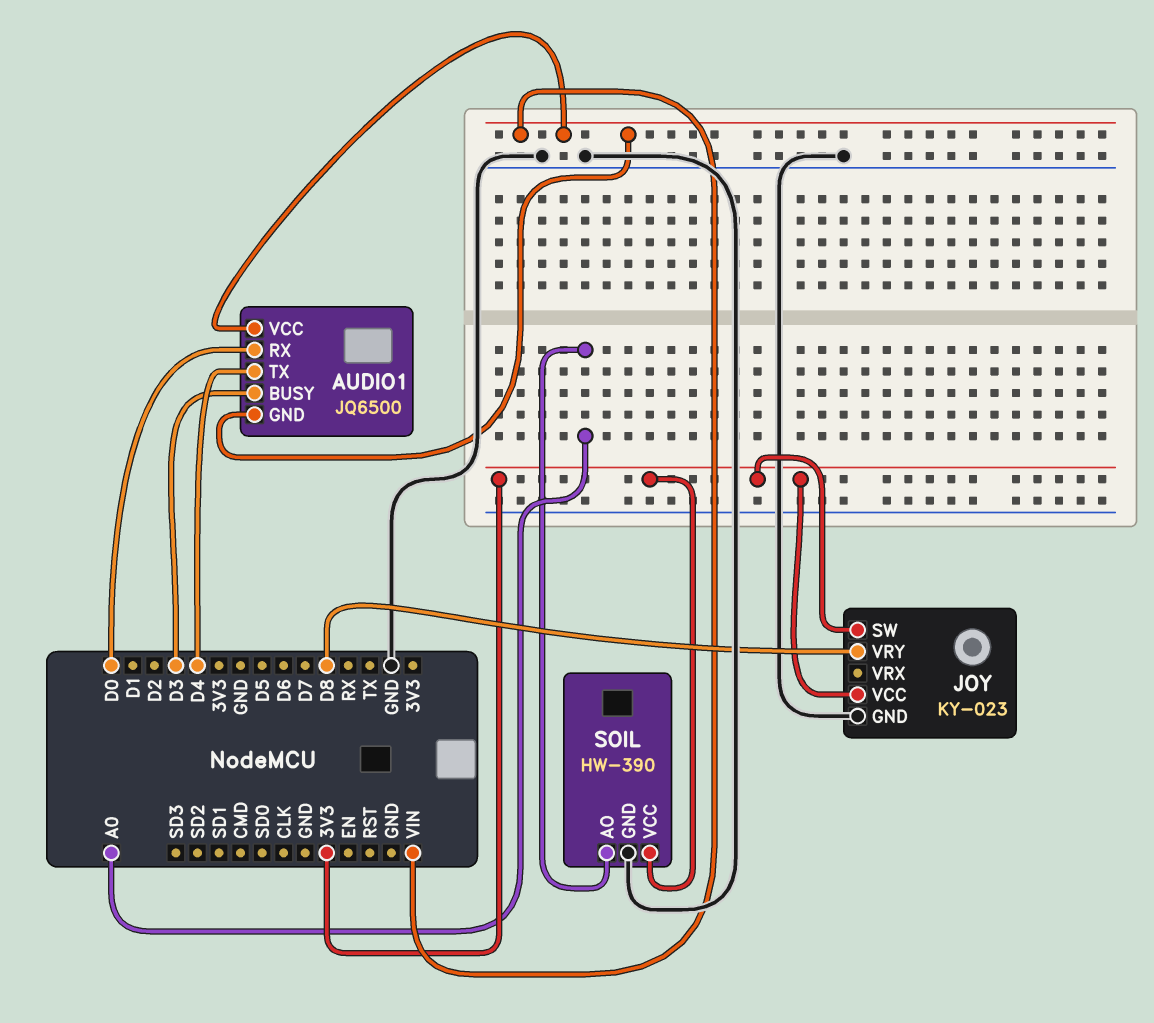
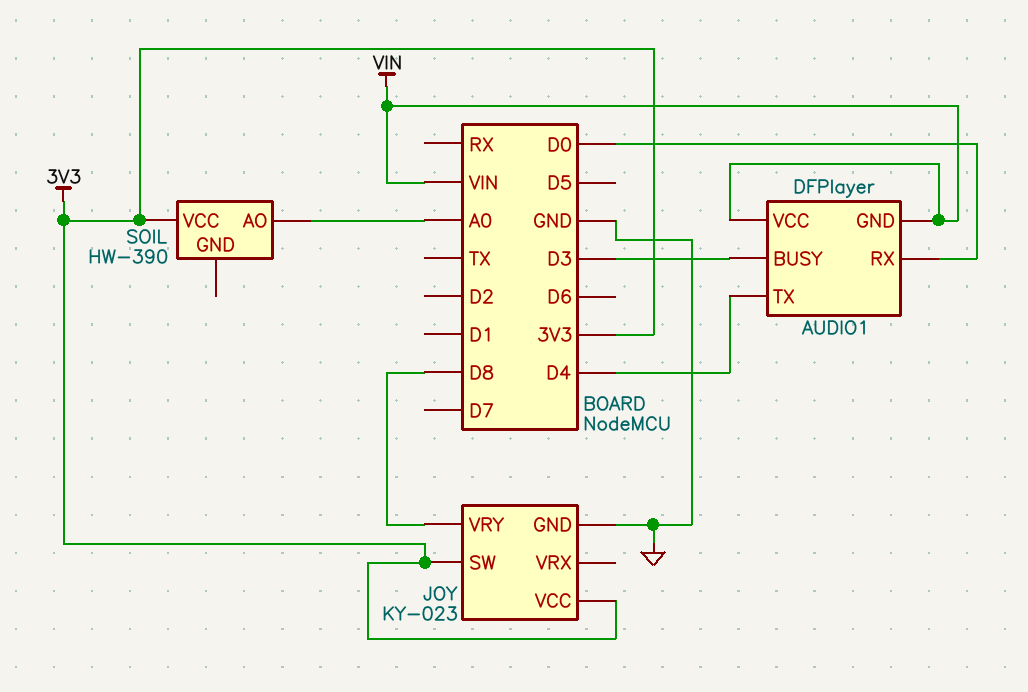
AUDIO1: JQ6500 -> DFPlayer
SOIL pin GND: GND -> none

